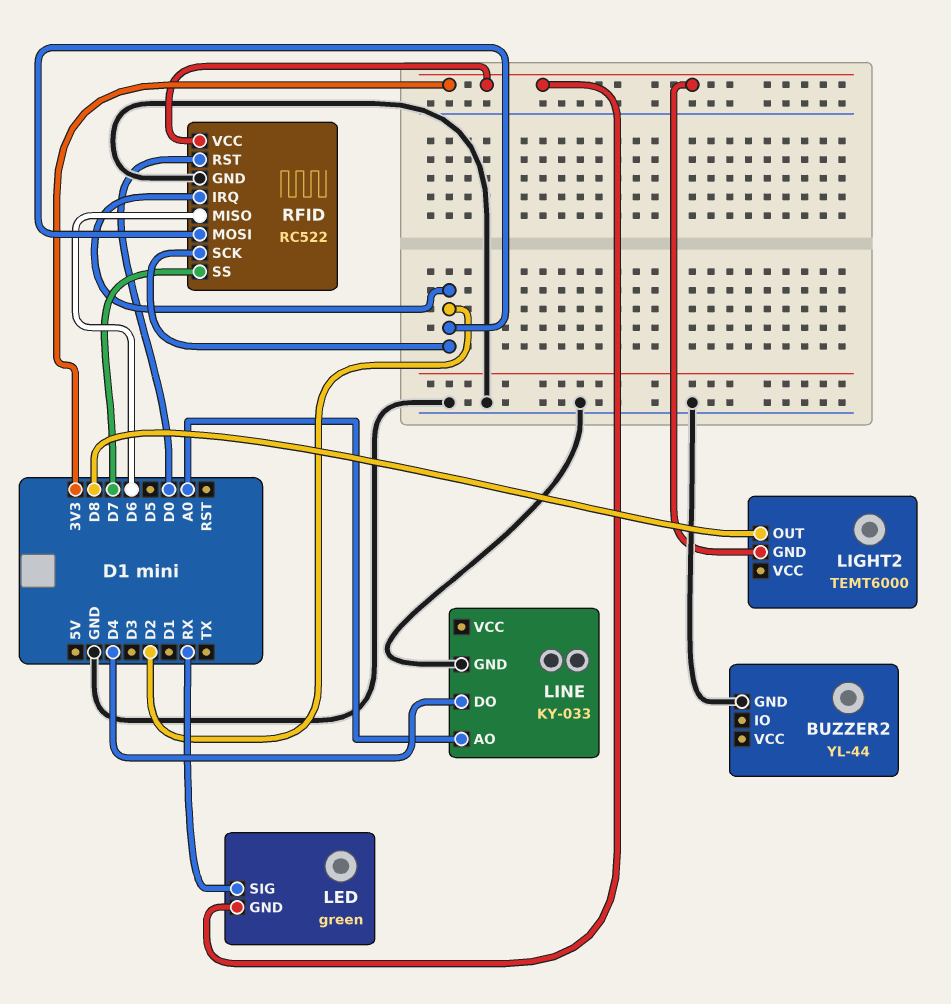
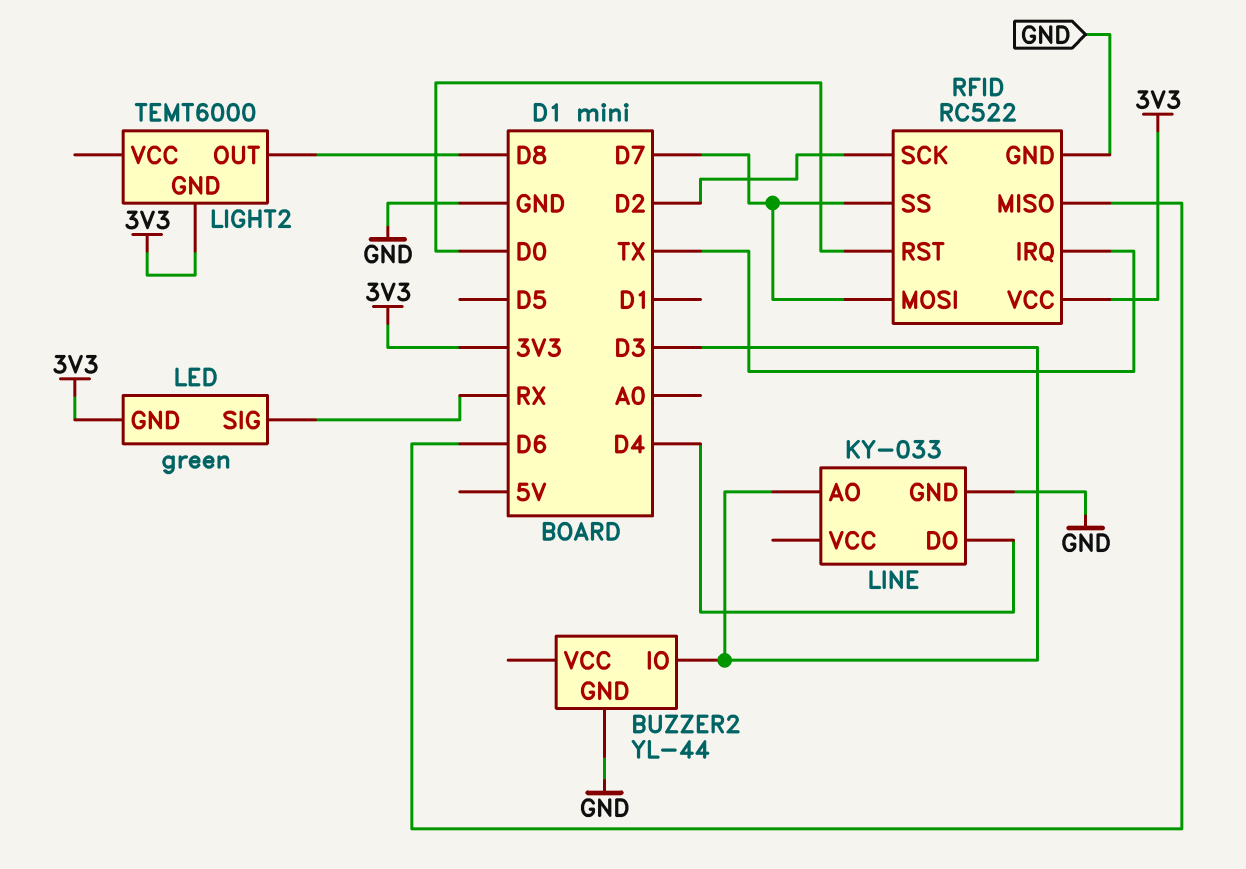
BUZZER2 pin IO: none -> D3
LINE pin AO: A0 -> D3
RFID pin IRQ: D2 -> TX
RFID pin MOSI: D2 -> D7

